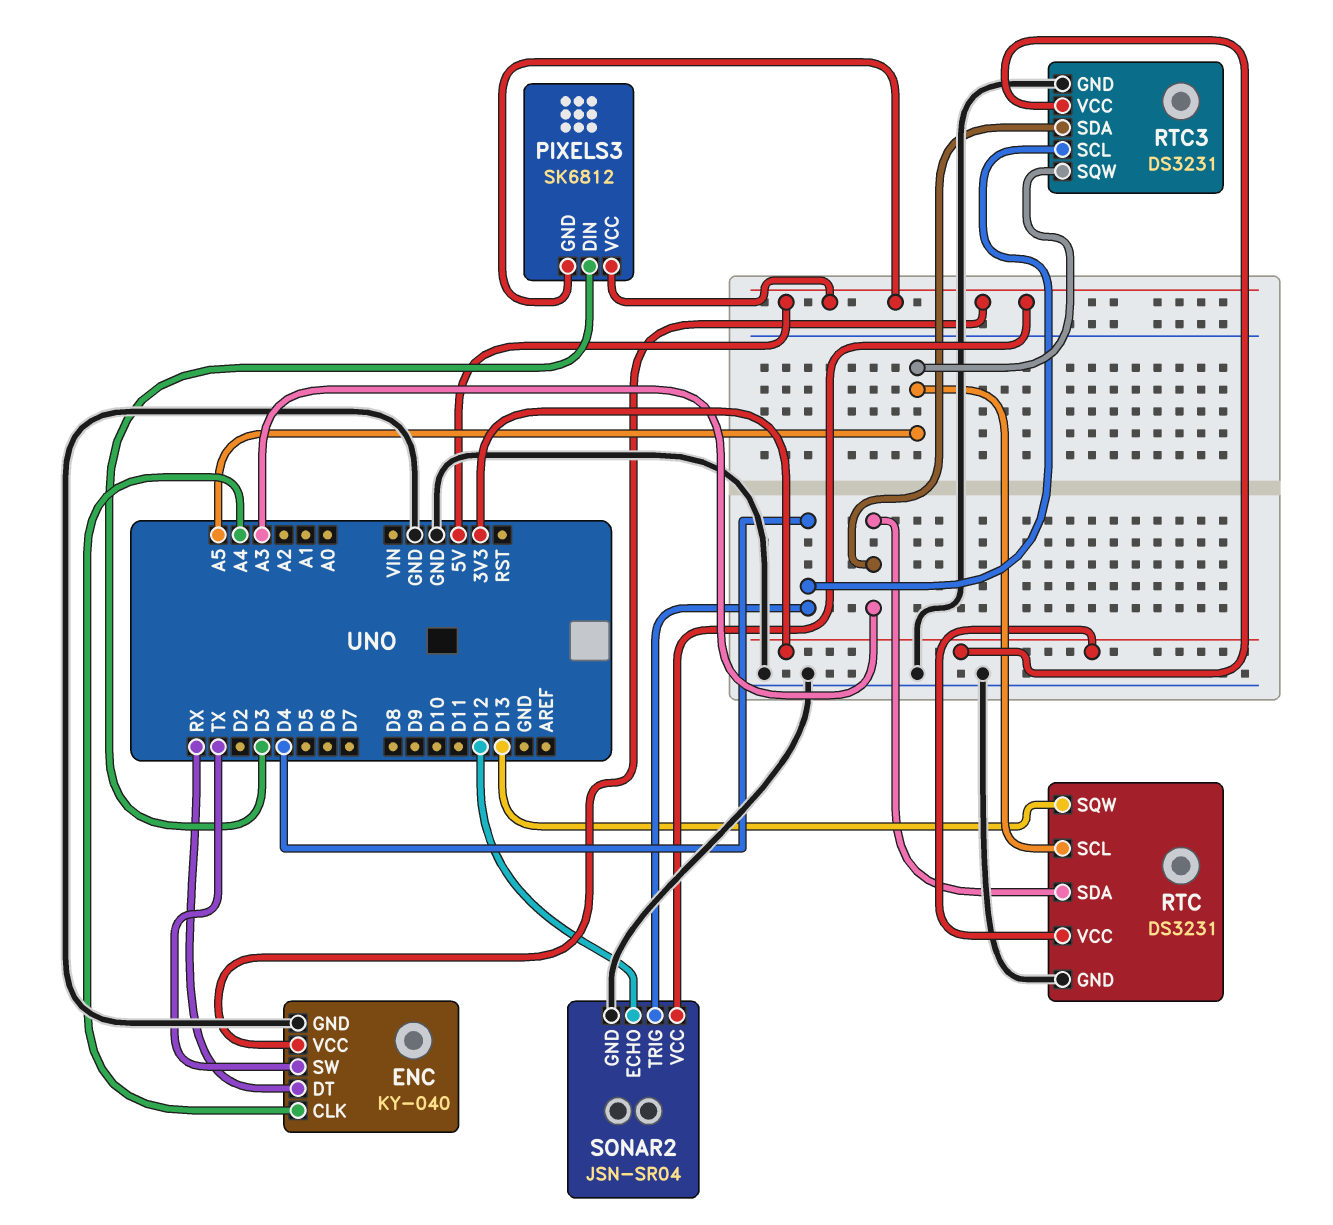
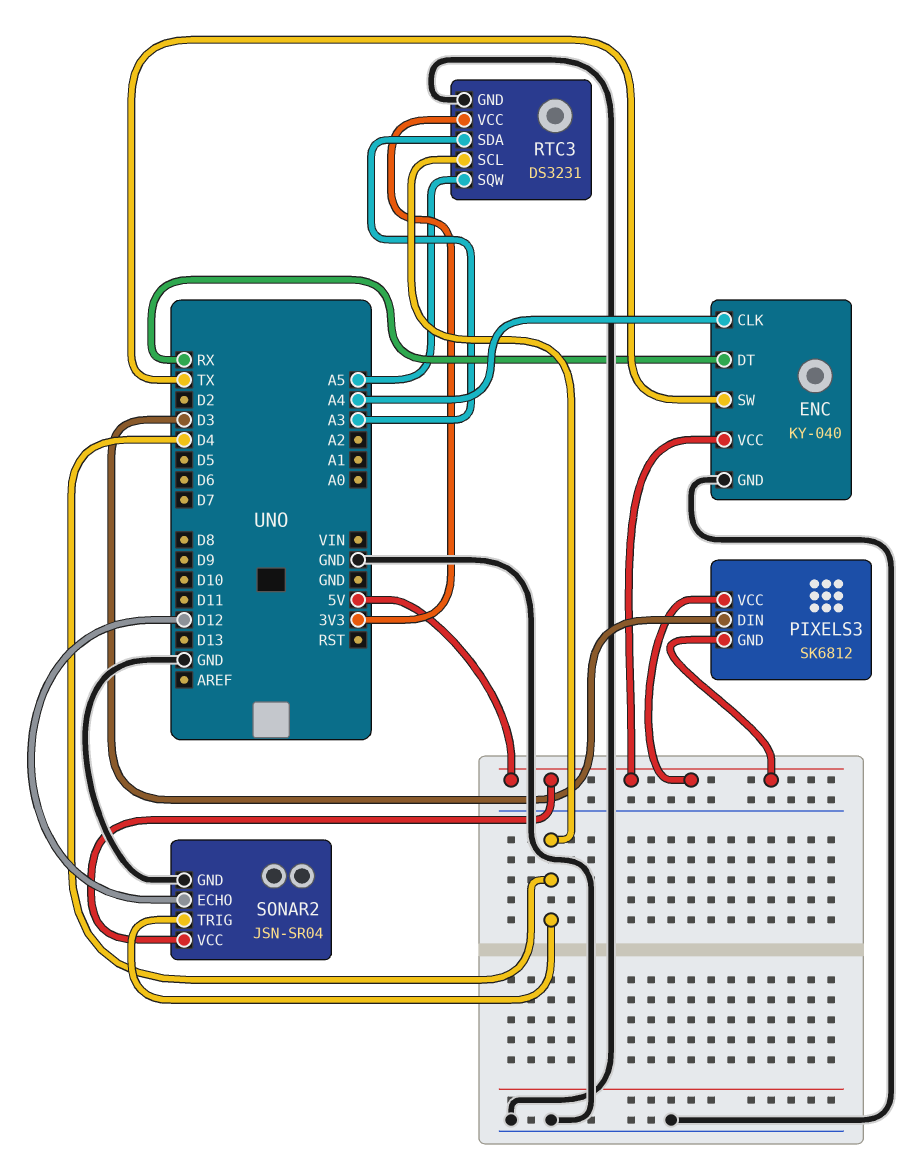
RTC: DS3231 -> none
RTC pin GND: GND -> none
RTC pin SCL: A5 -> none
RTC pin SDA: A3 -> none
RTC pin SQW: D13 -> none
RTC pin VCC: 3V3 -> none

